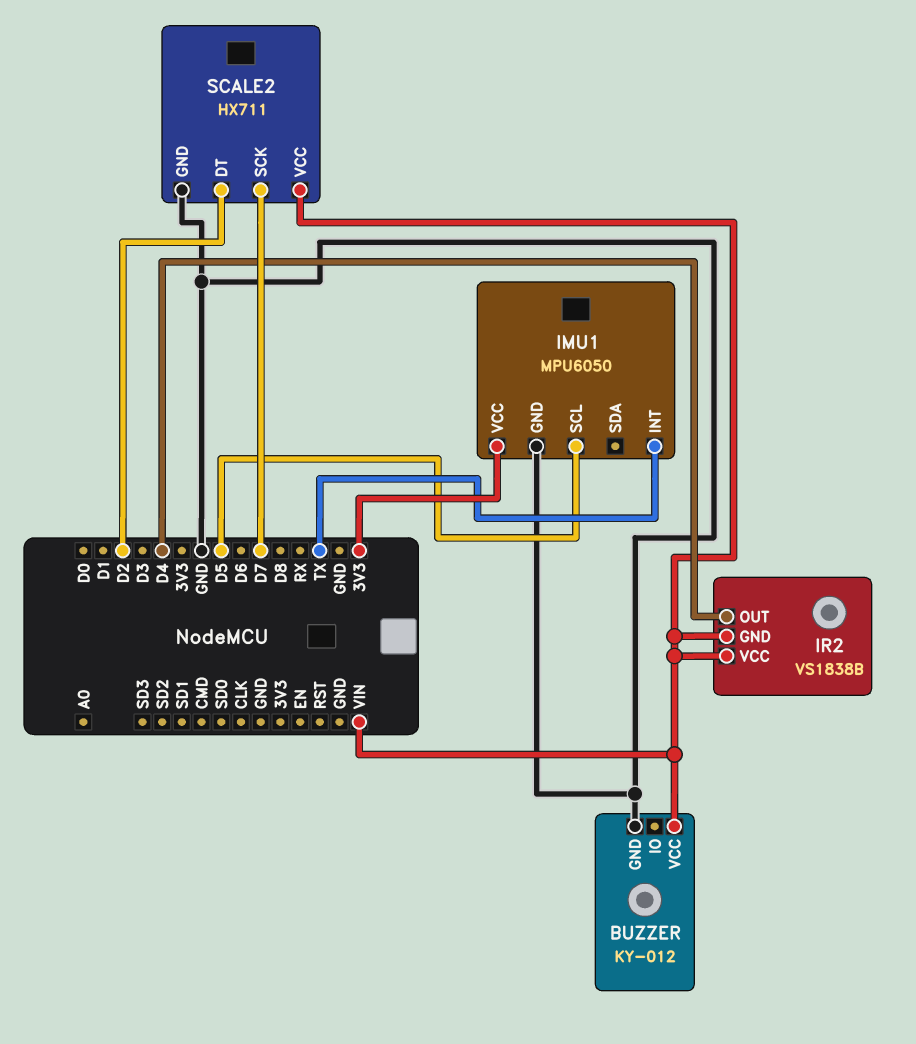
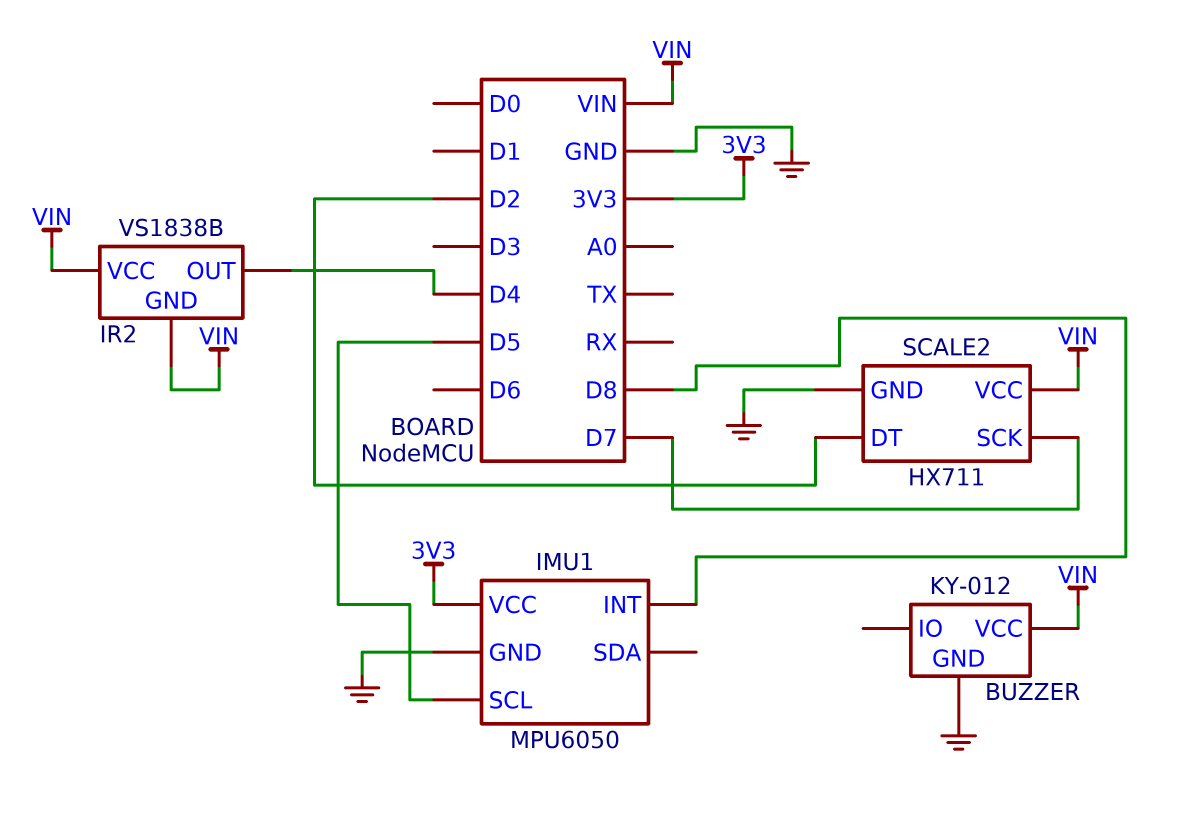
IMU1 pin INT: TX -> D8

